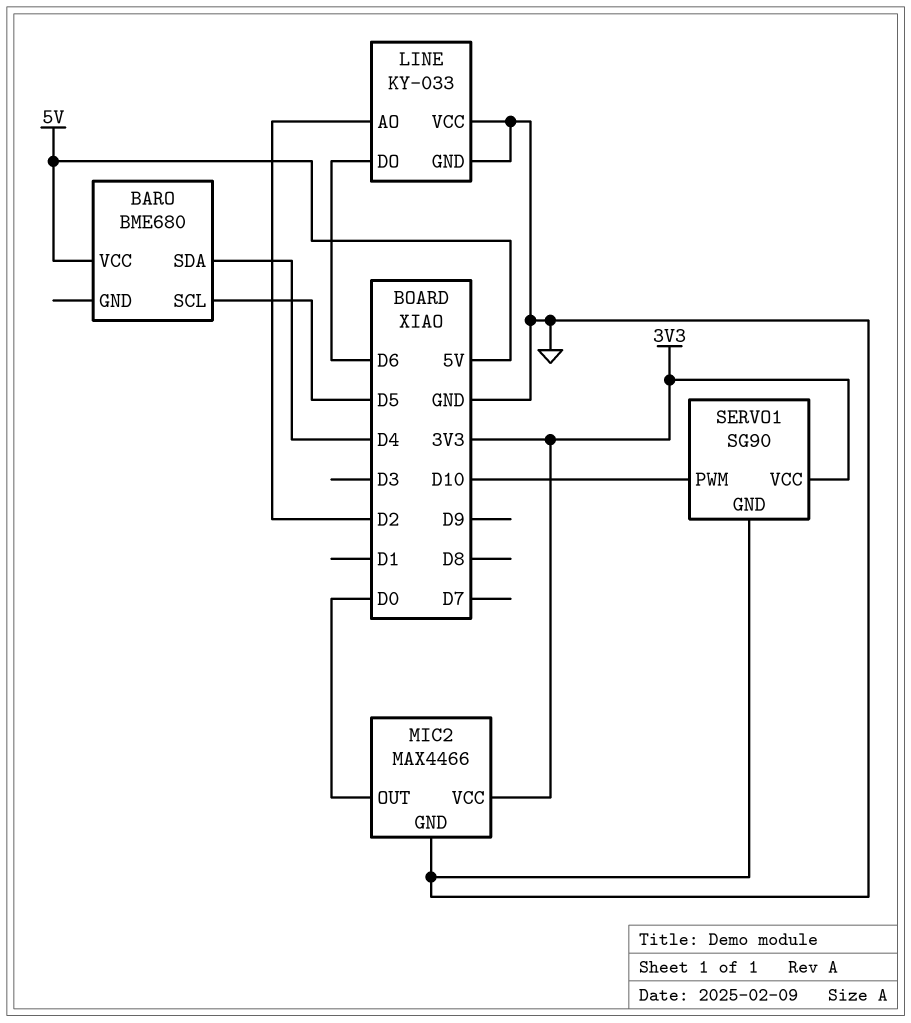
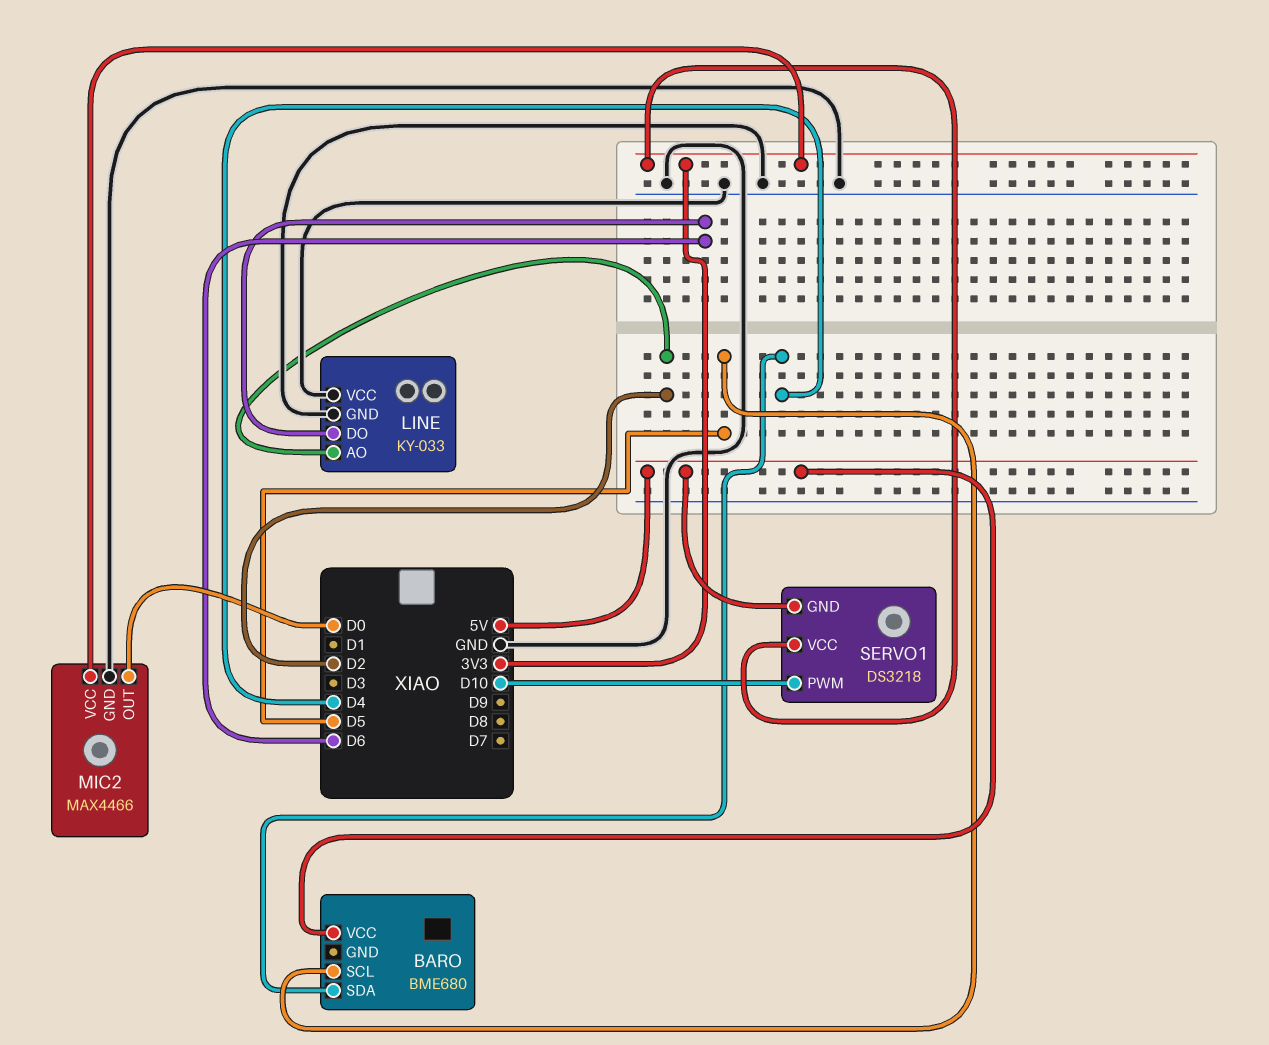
SERVO1: SG90 -> DS3218
SERVO1 pin GND: GND -> 5V

